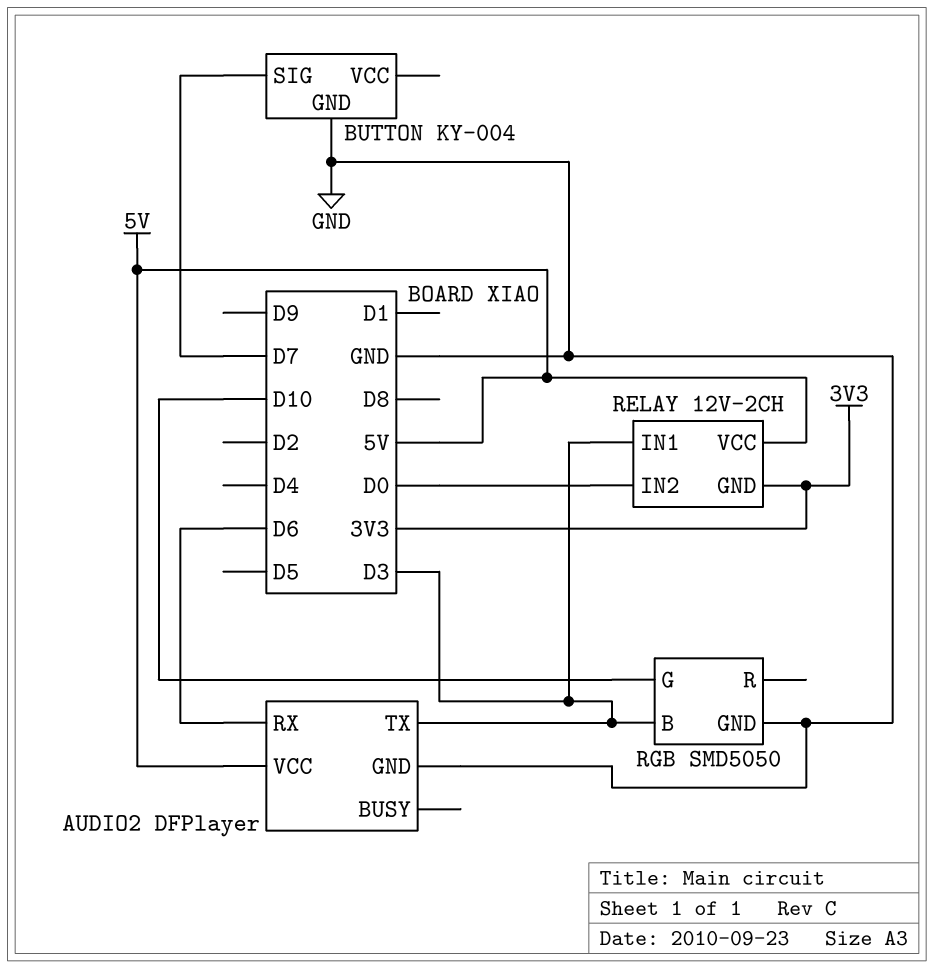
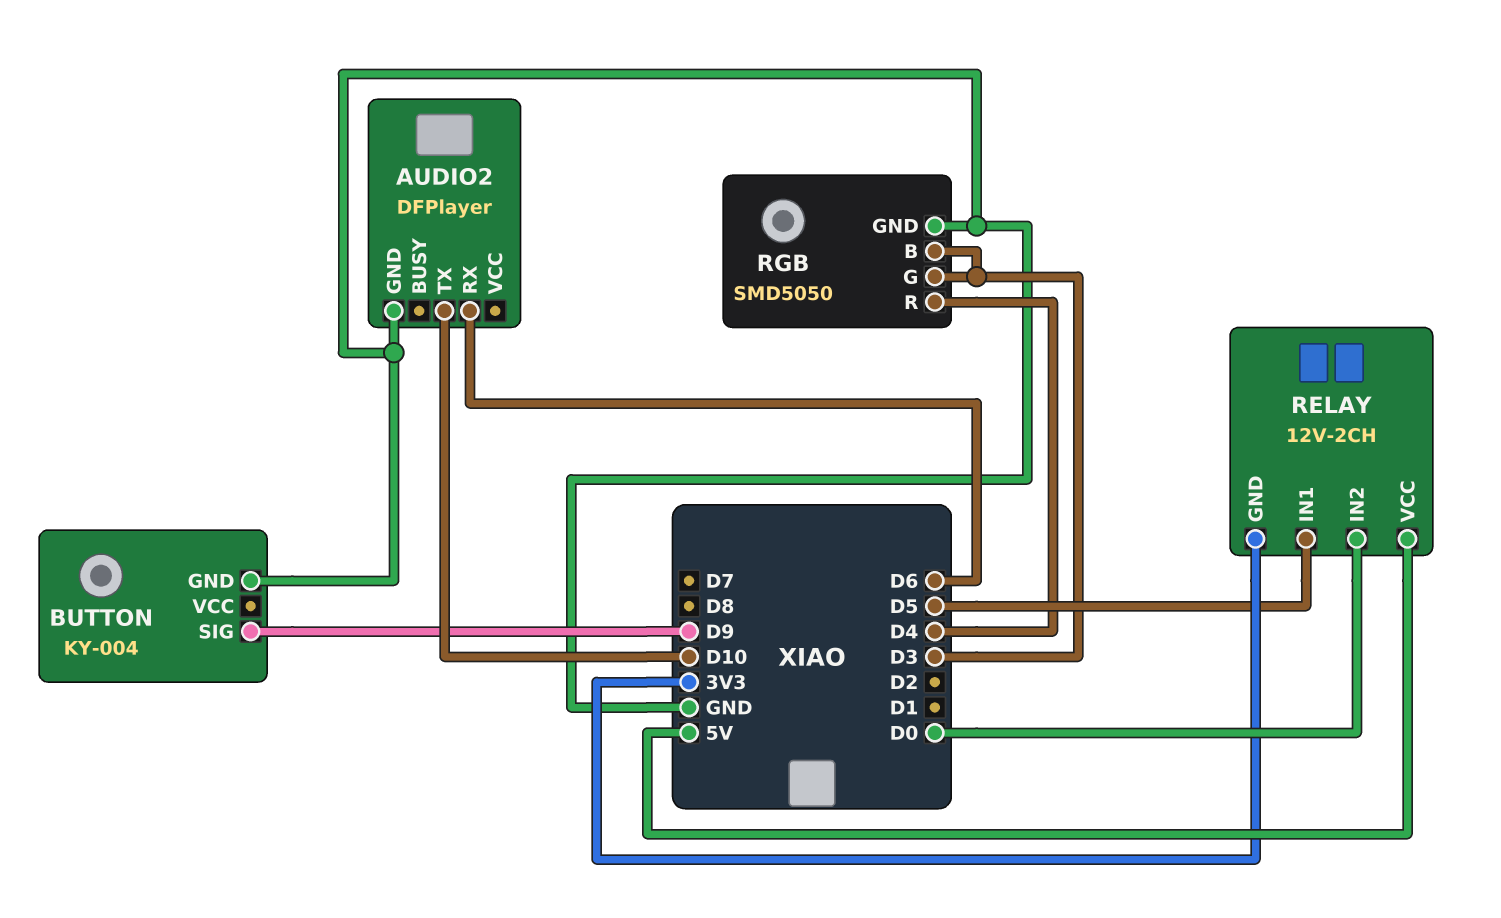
AUDIO2 pin TX: D3 -> D10
AUDIO2 pin VCC: 5V -> none
BUTTON pin SIG: D7 -> D9
RELAY pin IN1: D3 -> D5
RGB pin G: D10 -> D3
RGB pin R: none -> D4

